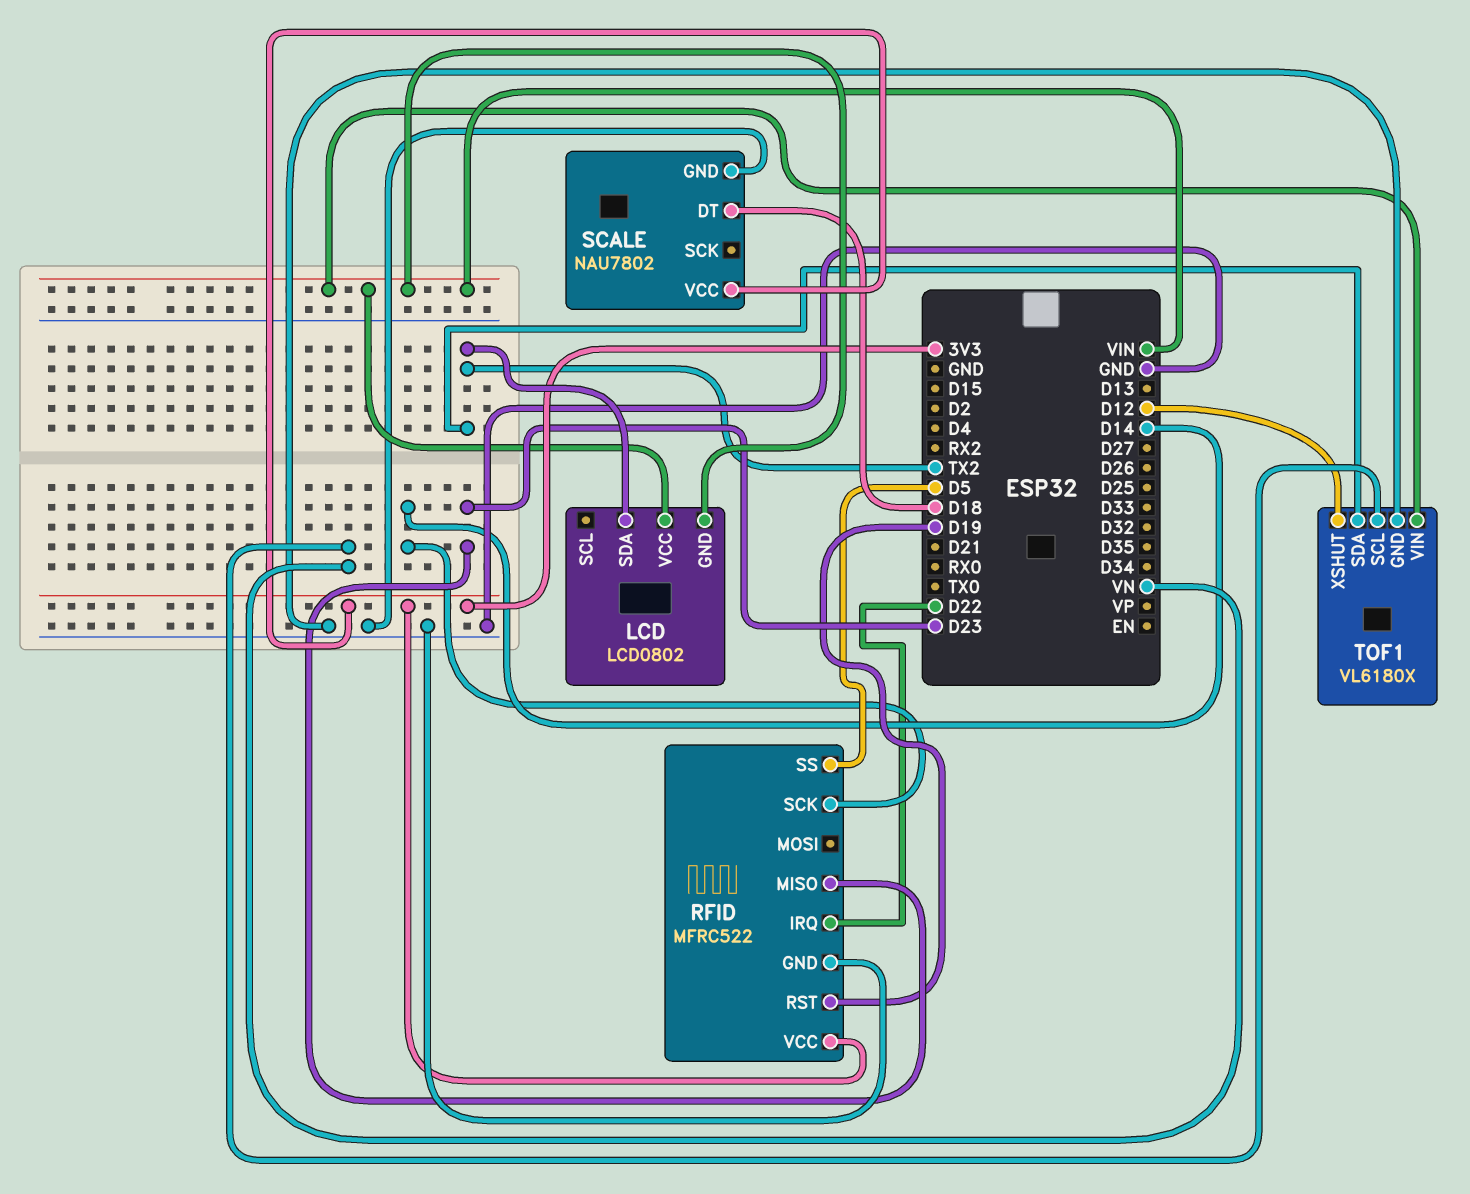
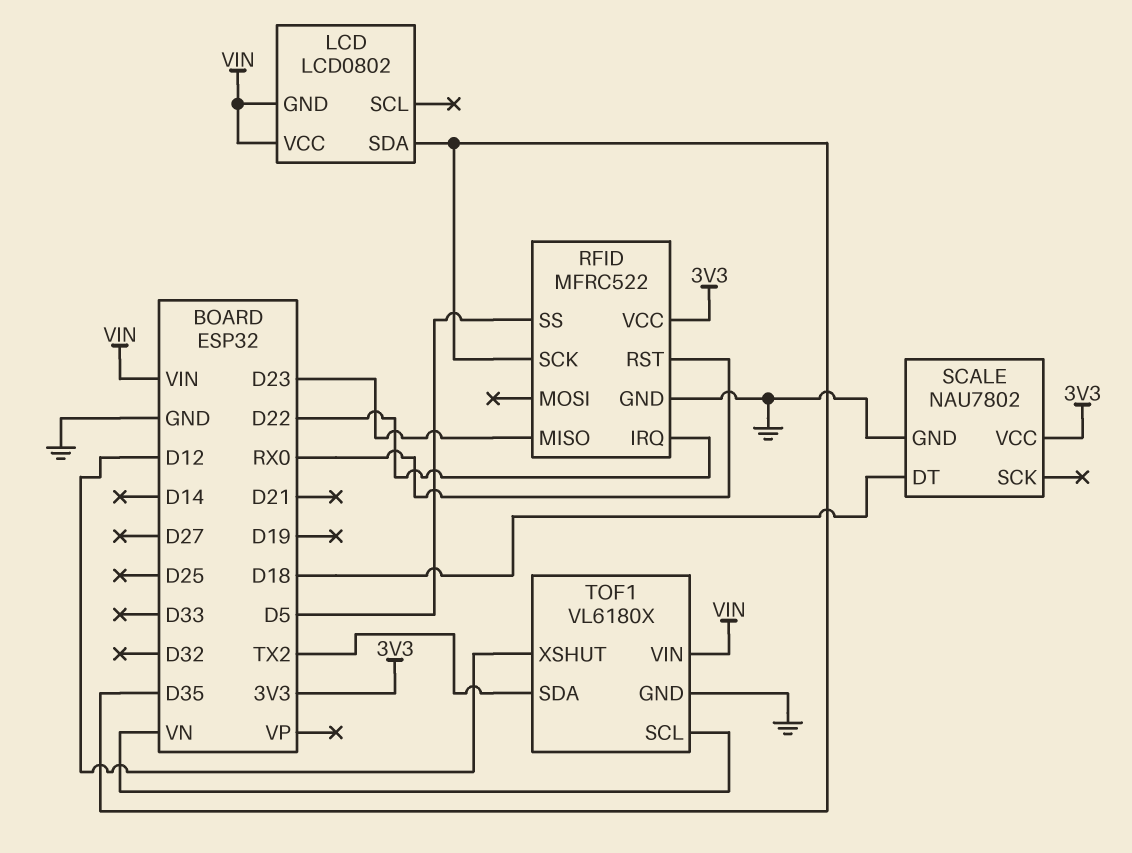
LCD pin SDA: TX2 -> D35
RFID pin RST: D19 -> RX0
RFID pin SCK: D14 -> D35

